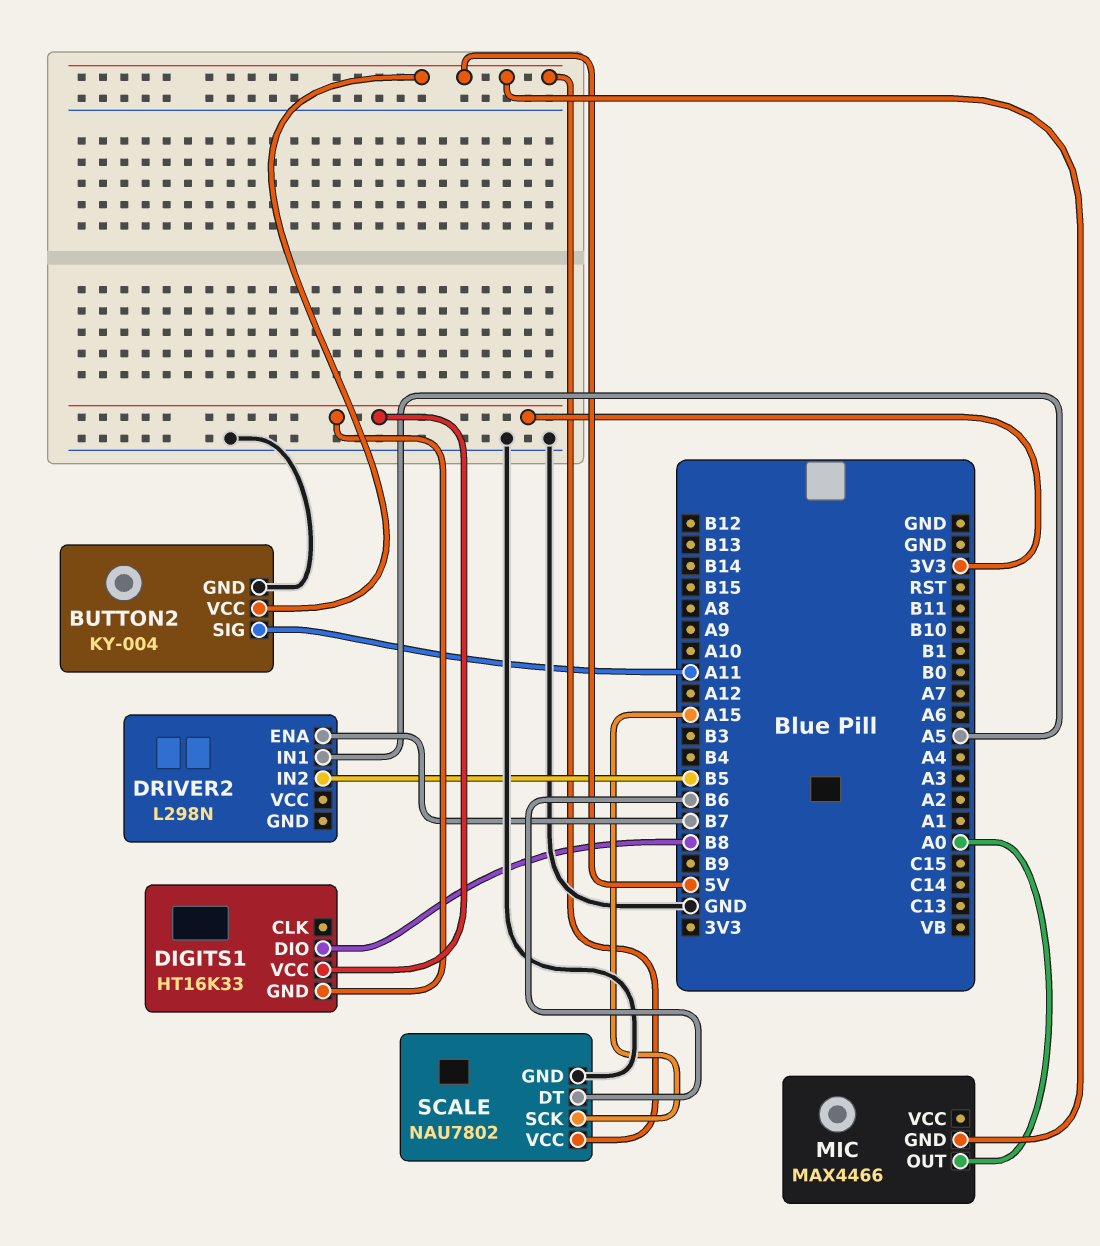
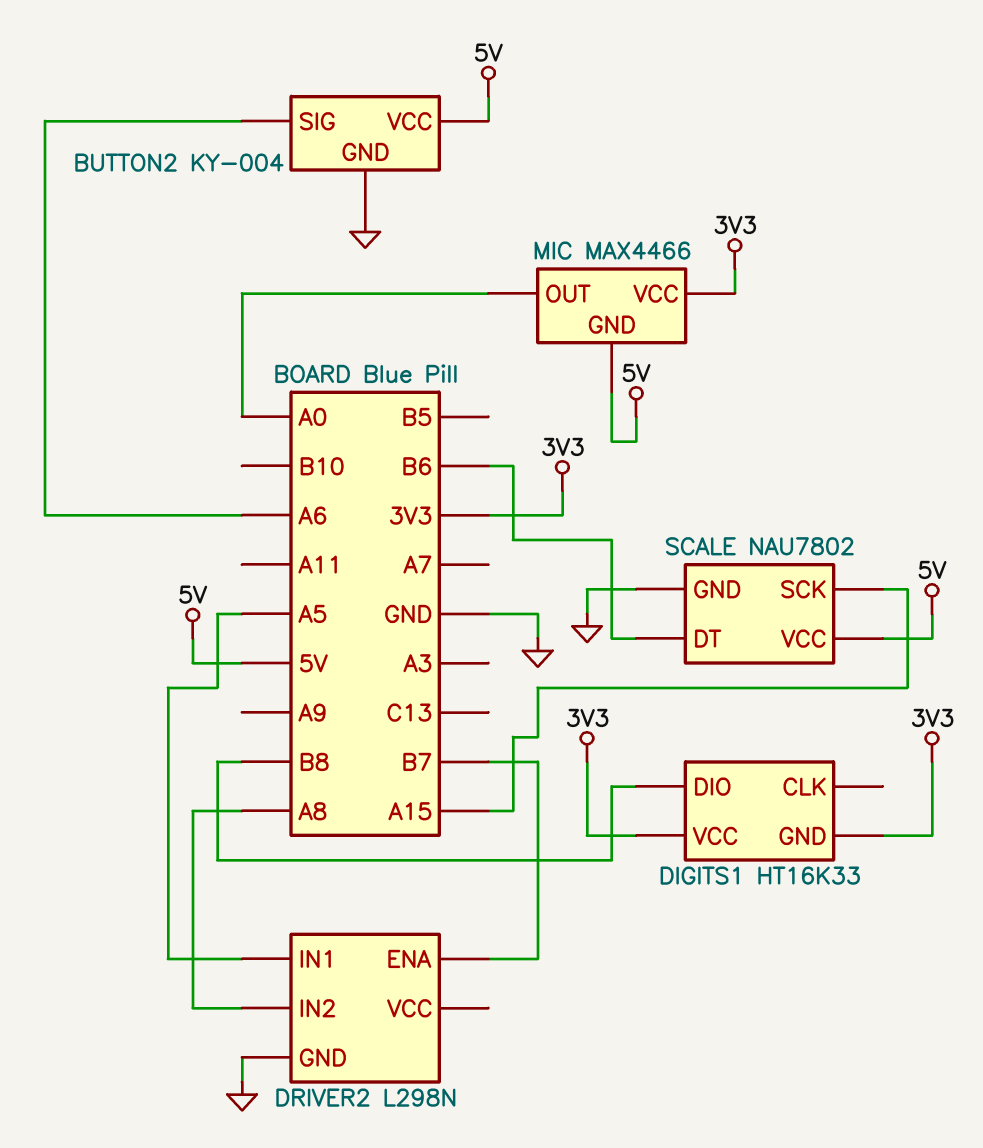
BUTTON2 pin SIG: A11 -> A6
DRIVER2 pin GND: none -> GND
DRIVER2 pin IN2: B5 -> A8
MIC pin VCC: none -> 3V3

